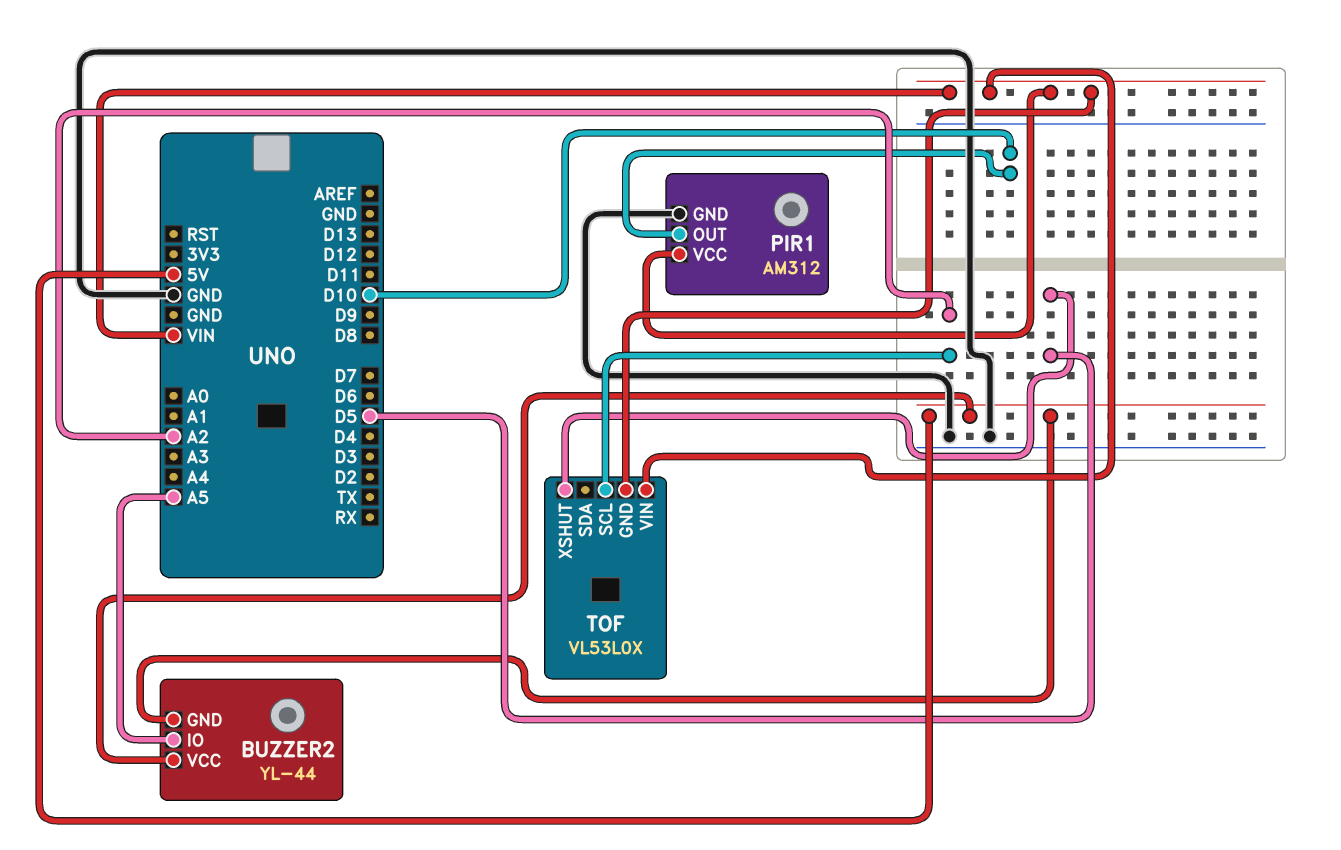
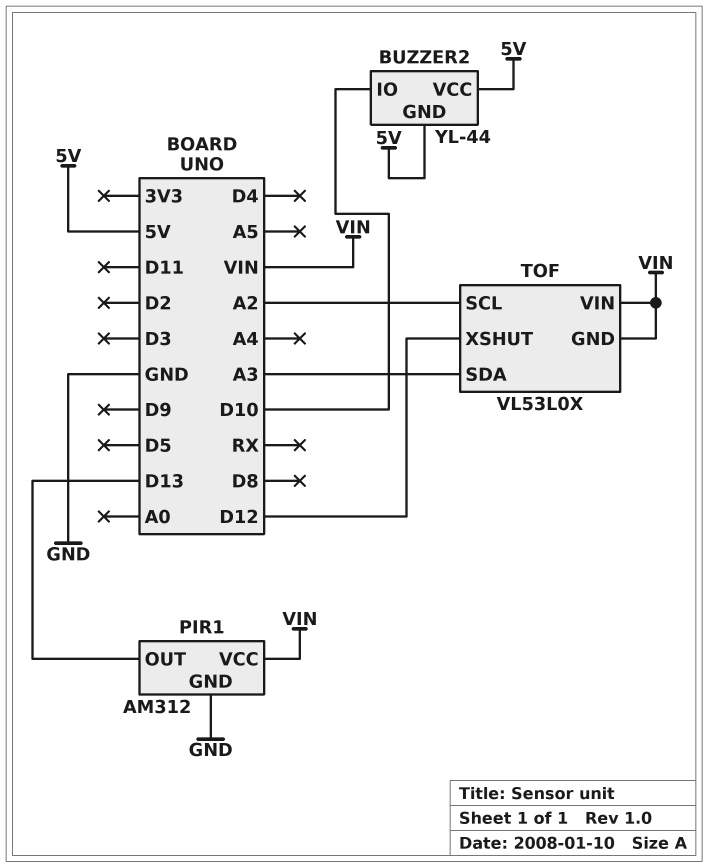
BUZZER2 pin IO: A5 -> D10
PIR1 pin OUT: D10 -> D13
TOF pin SDA: none -> A3
TOF pin XSHUT: D5 -> D12

